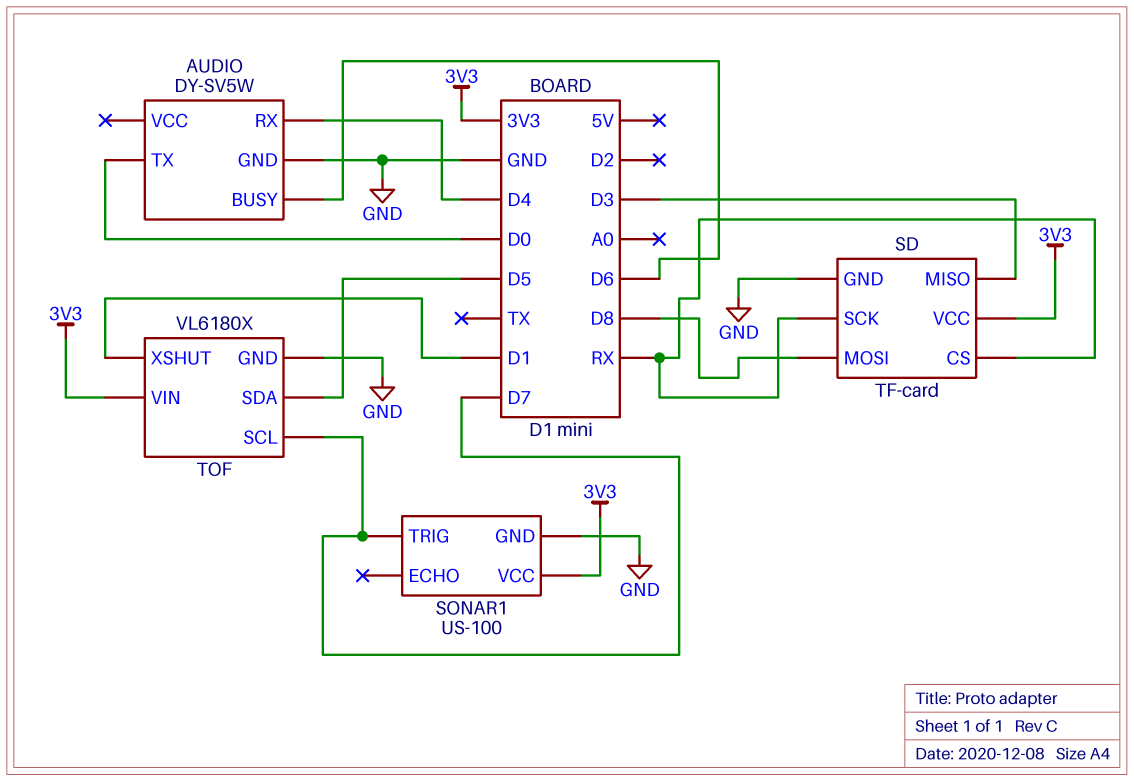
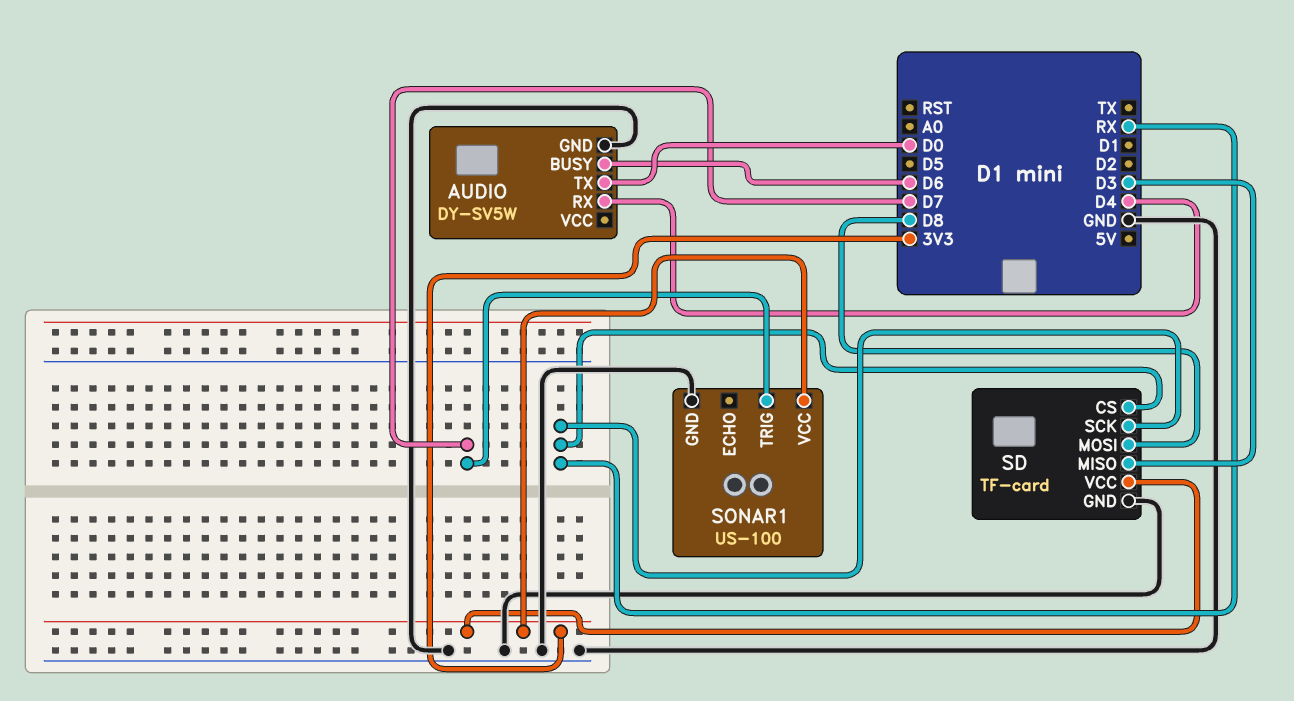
TOF: VL6180X -> none
TOF pin GND: GND -> none
TOF pin SCL: D7 -> none
TOF pin SDA: D5 -> none
TOF pin VIN: 3V3 -> none
TOF pin XSHUT: D1 -> none

